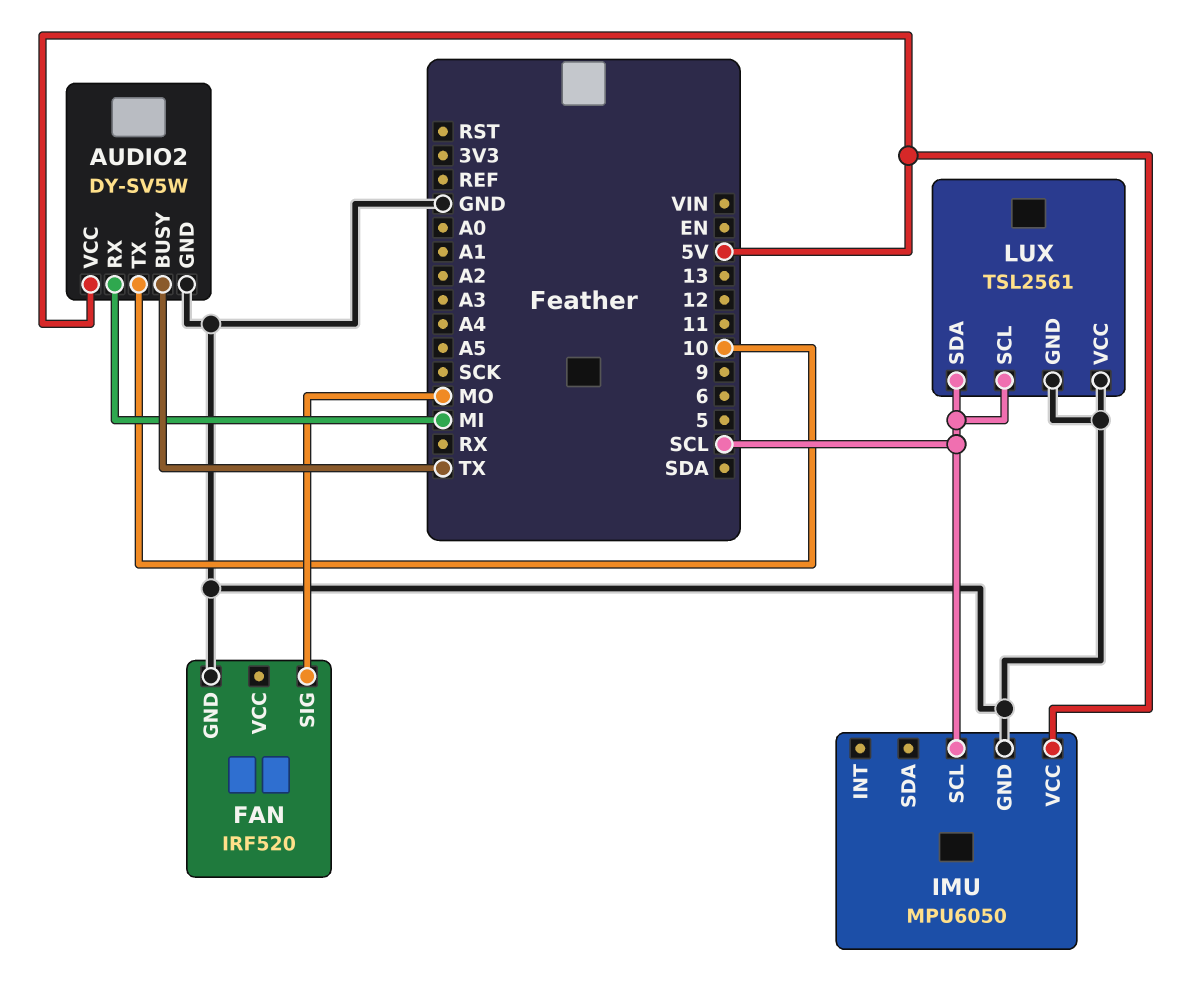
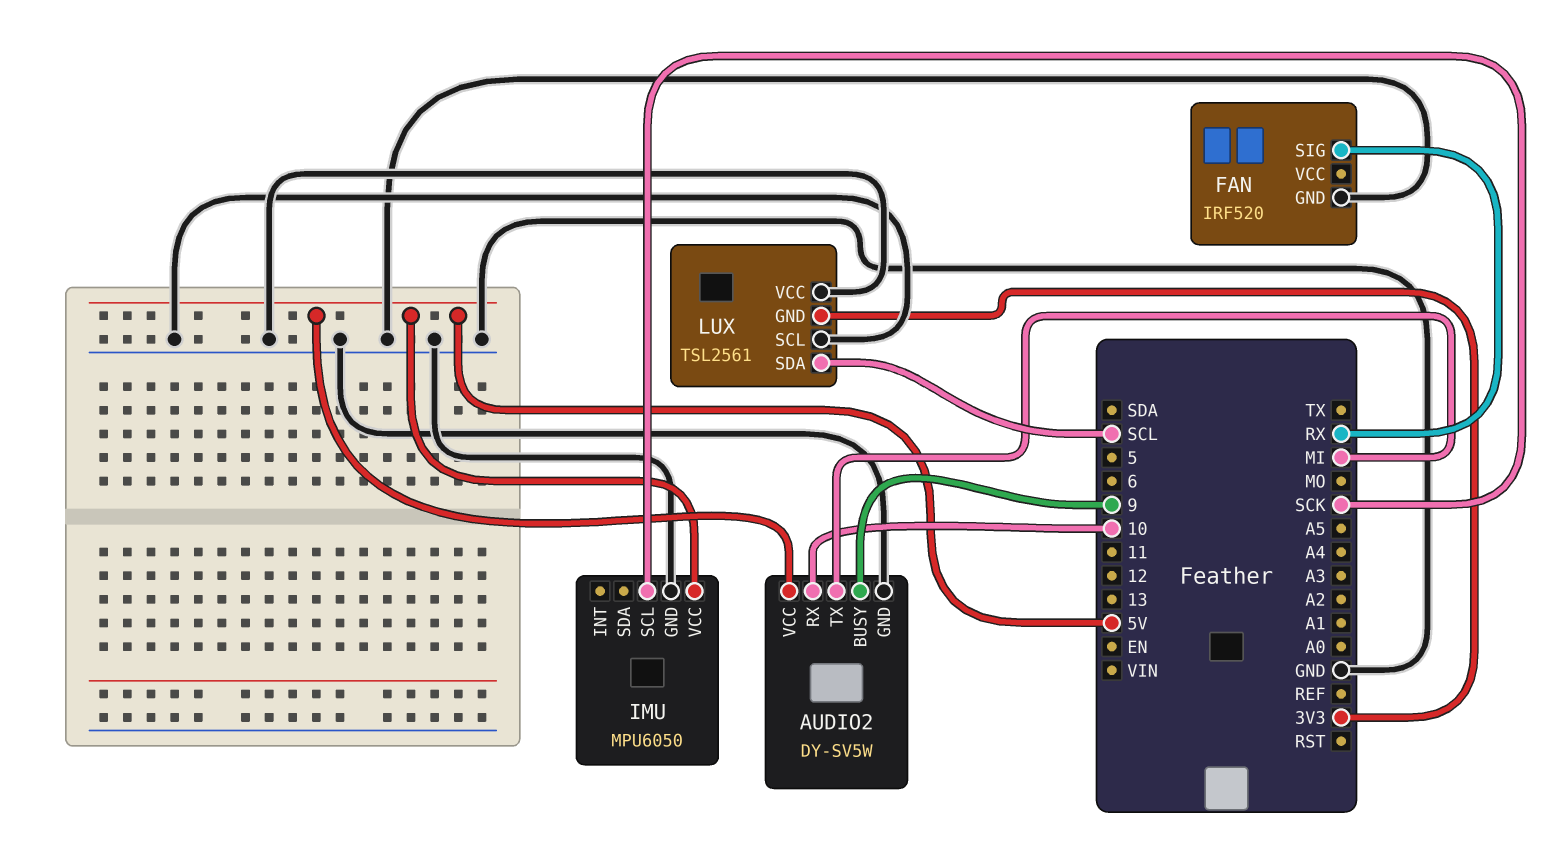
AUDIO2 pin BUSY: TX -> 9
AUDIO2 pin RX: MI -> 10
AUDIO2 pin TX: 10 -> MI
FAN pin SIG: MO -> RX
IMU pin SCL: SCL -> SCK
LUX pin GND: GND -> 3V3
LUX pin SCL: SCL -> GND

